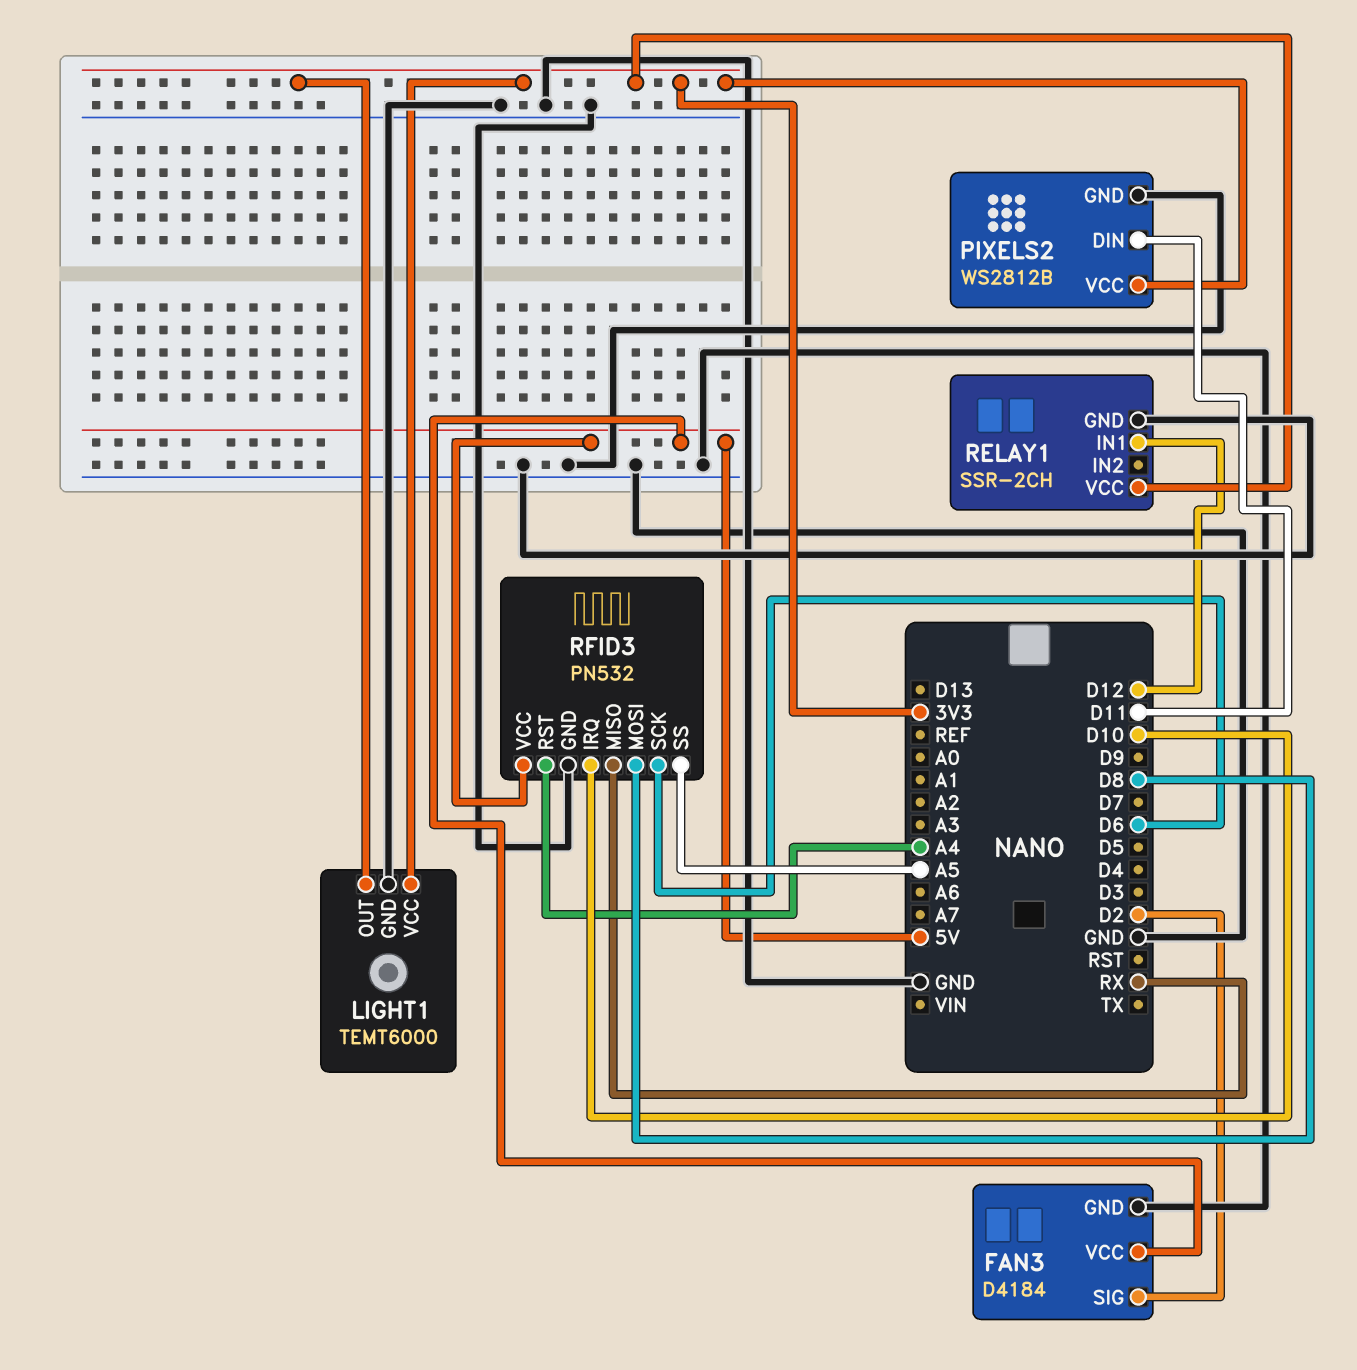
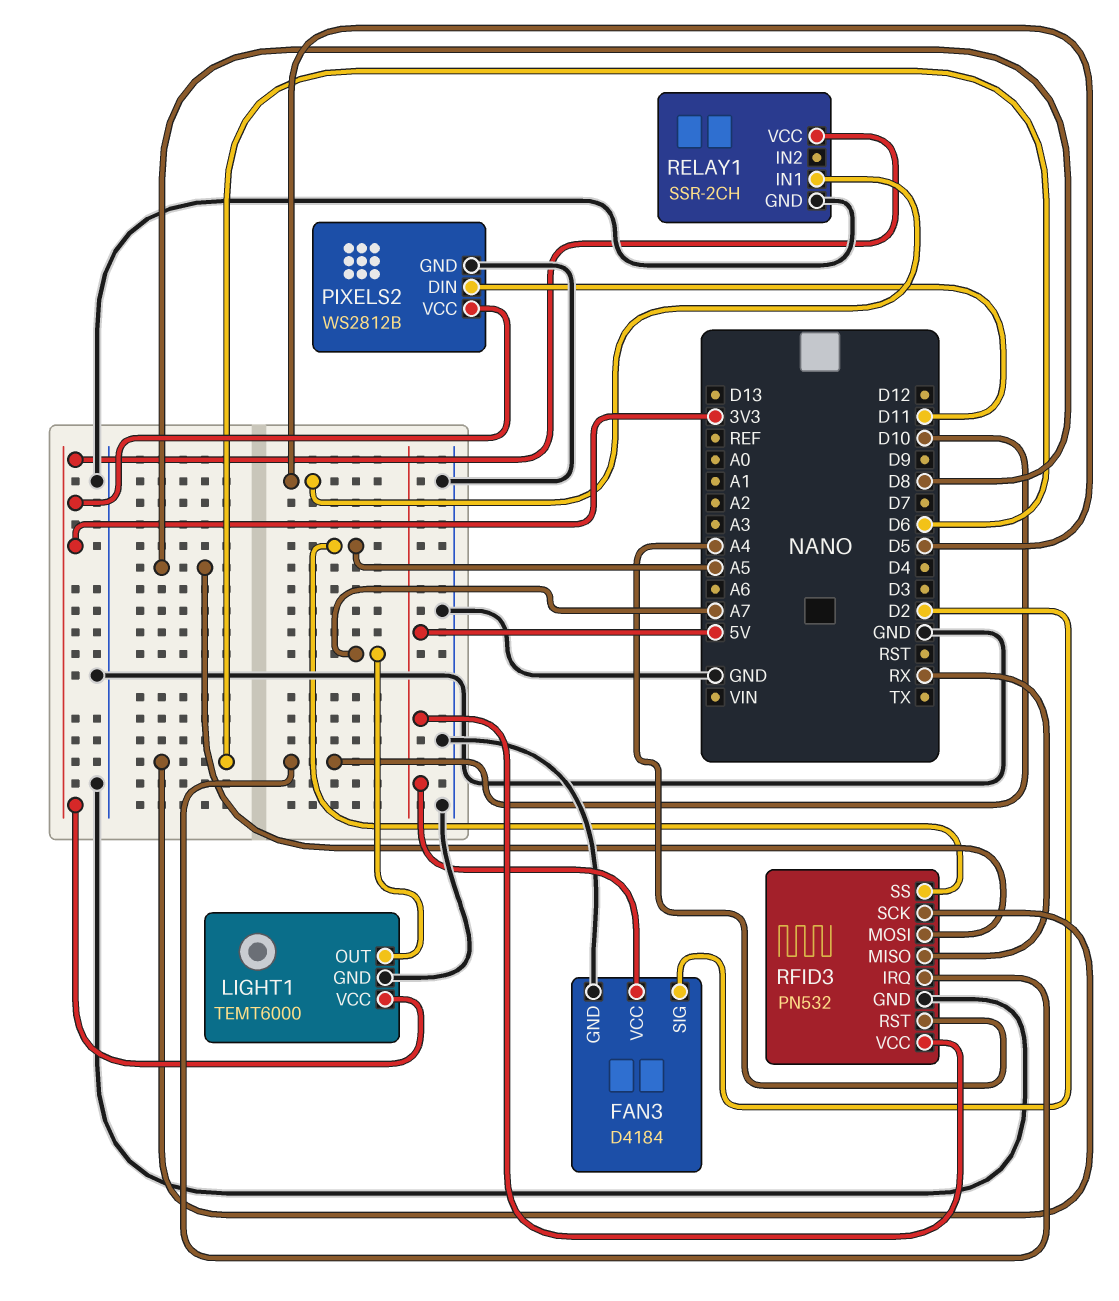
LIGHT1 pin OUT: 3V3 -> A7
RELAY1 pin IN1: D12 -> D5

